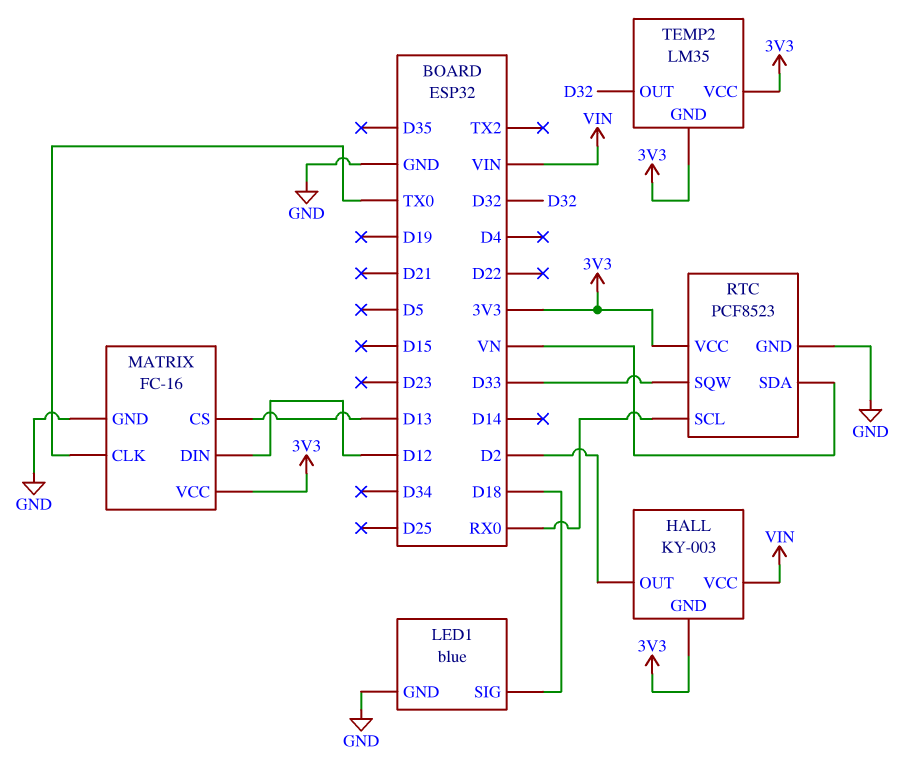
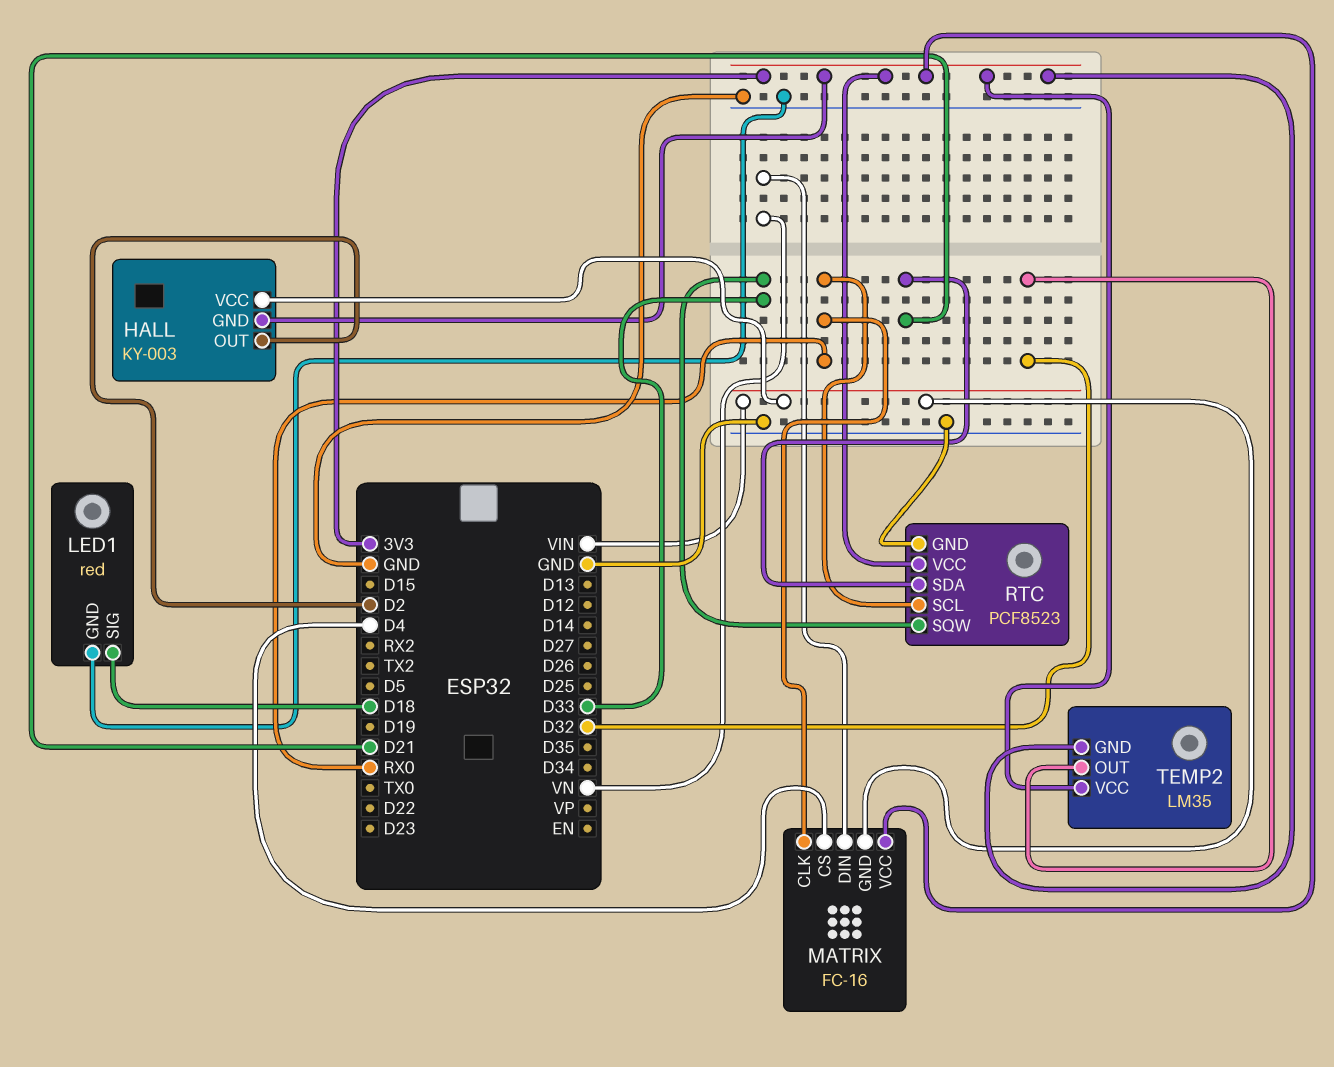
LED1: blue -> red
MATRIX pin CLK: TX0 -> RX0
MATRIX pin CS: D13 -> D4
MATRIX pin DIN: D12 -> VN
MATRIX pin GND: GND -> VIN
RTC pin SDA: VN -> D21

